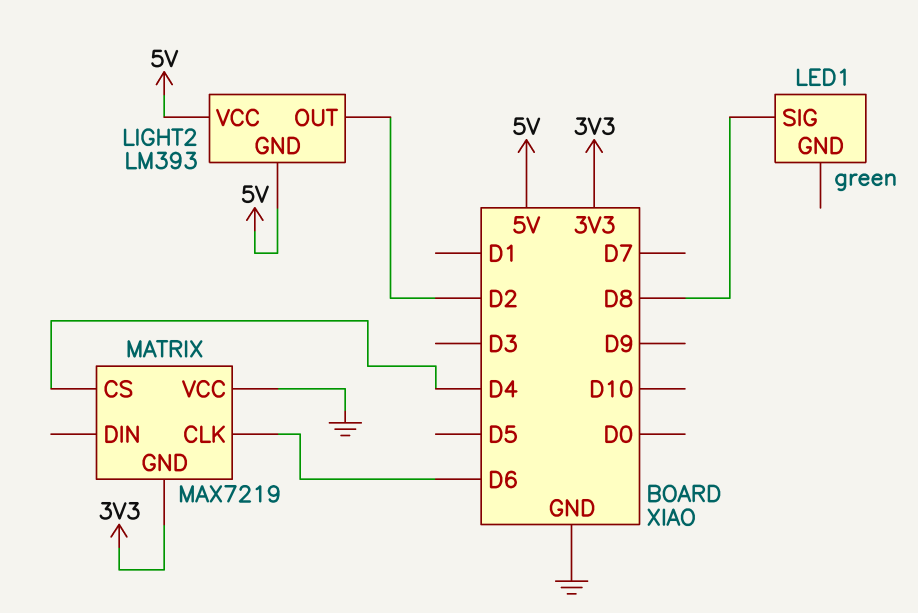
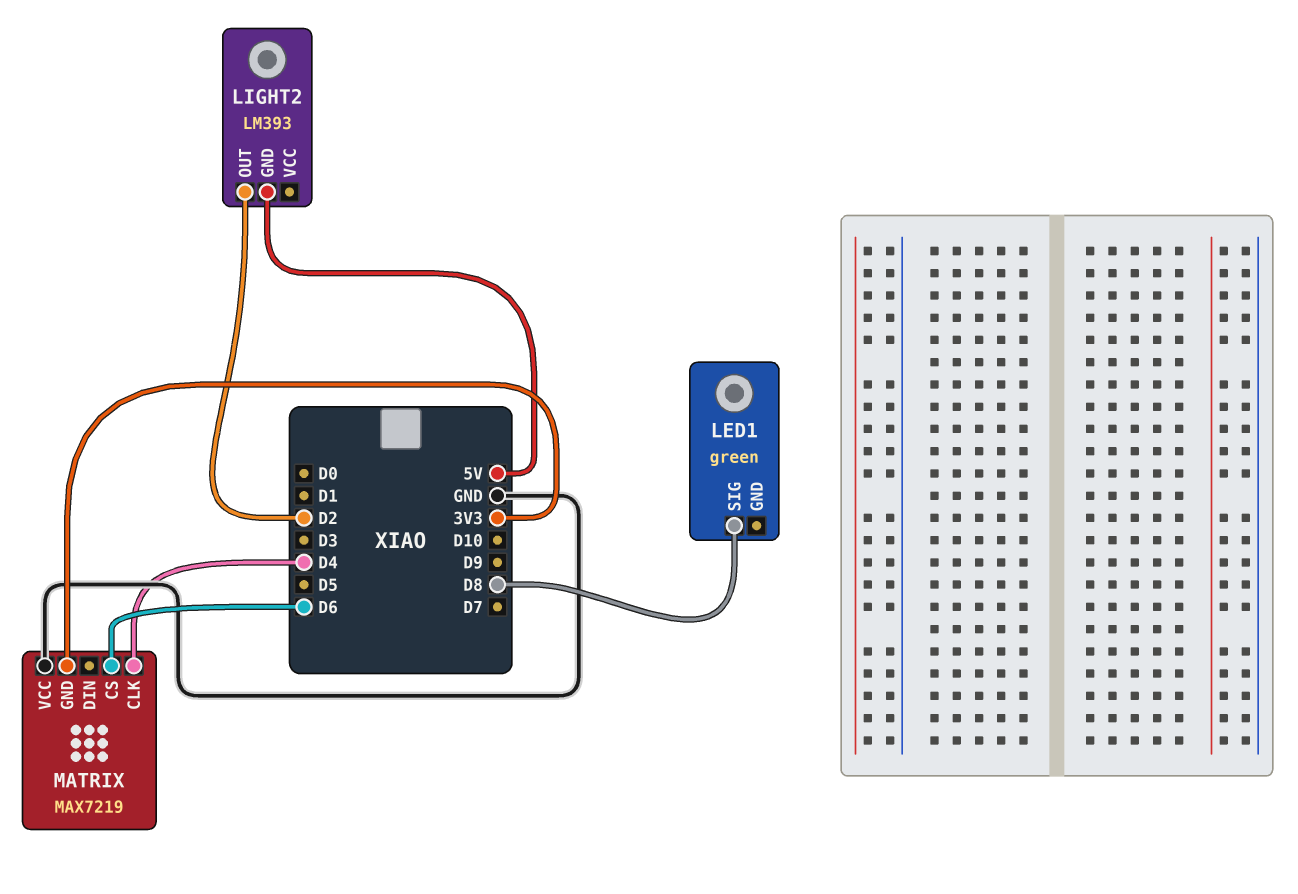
LIGHT2 pin VCC: 5V -> none
MATRIX pin CLK: D6 -> D4
MATRIX pin CS: D4 -> D6

